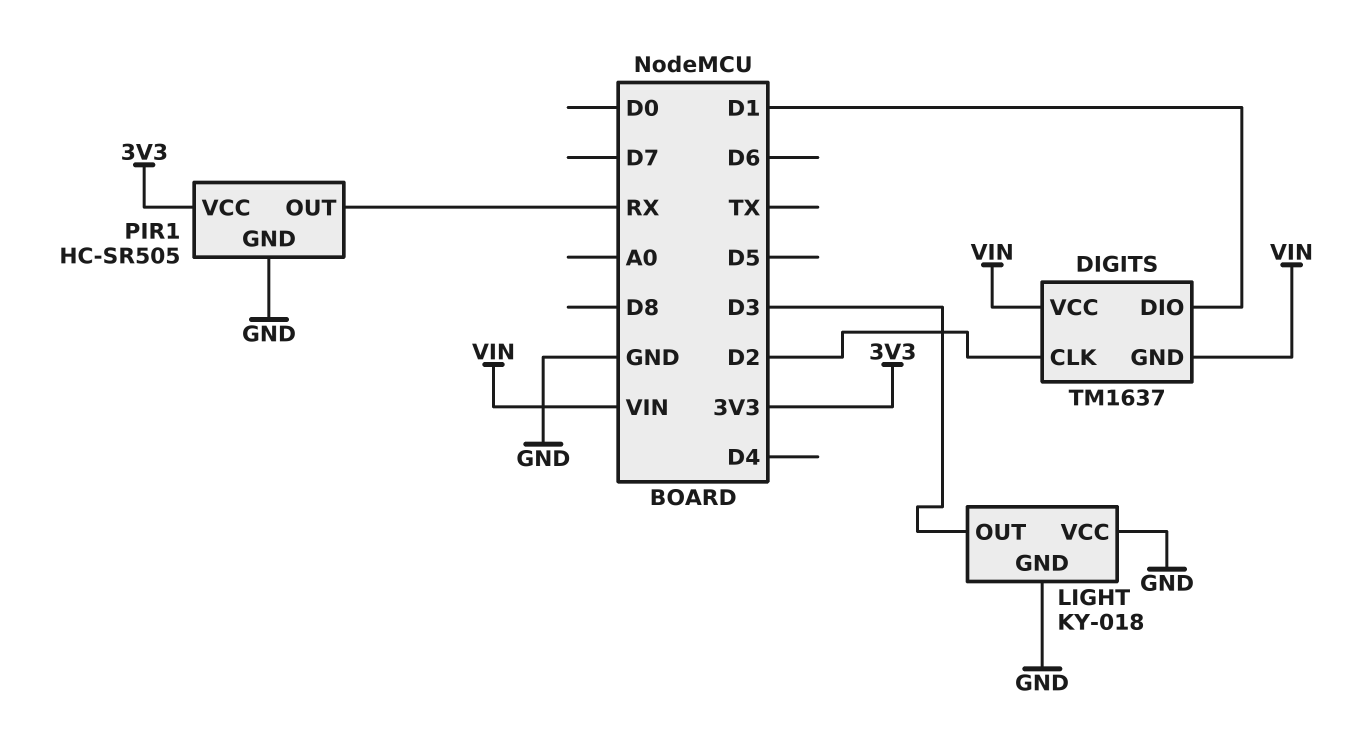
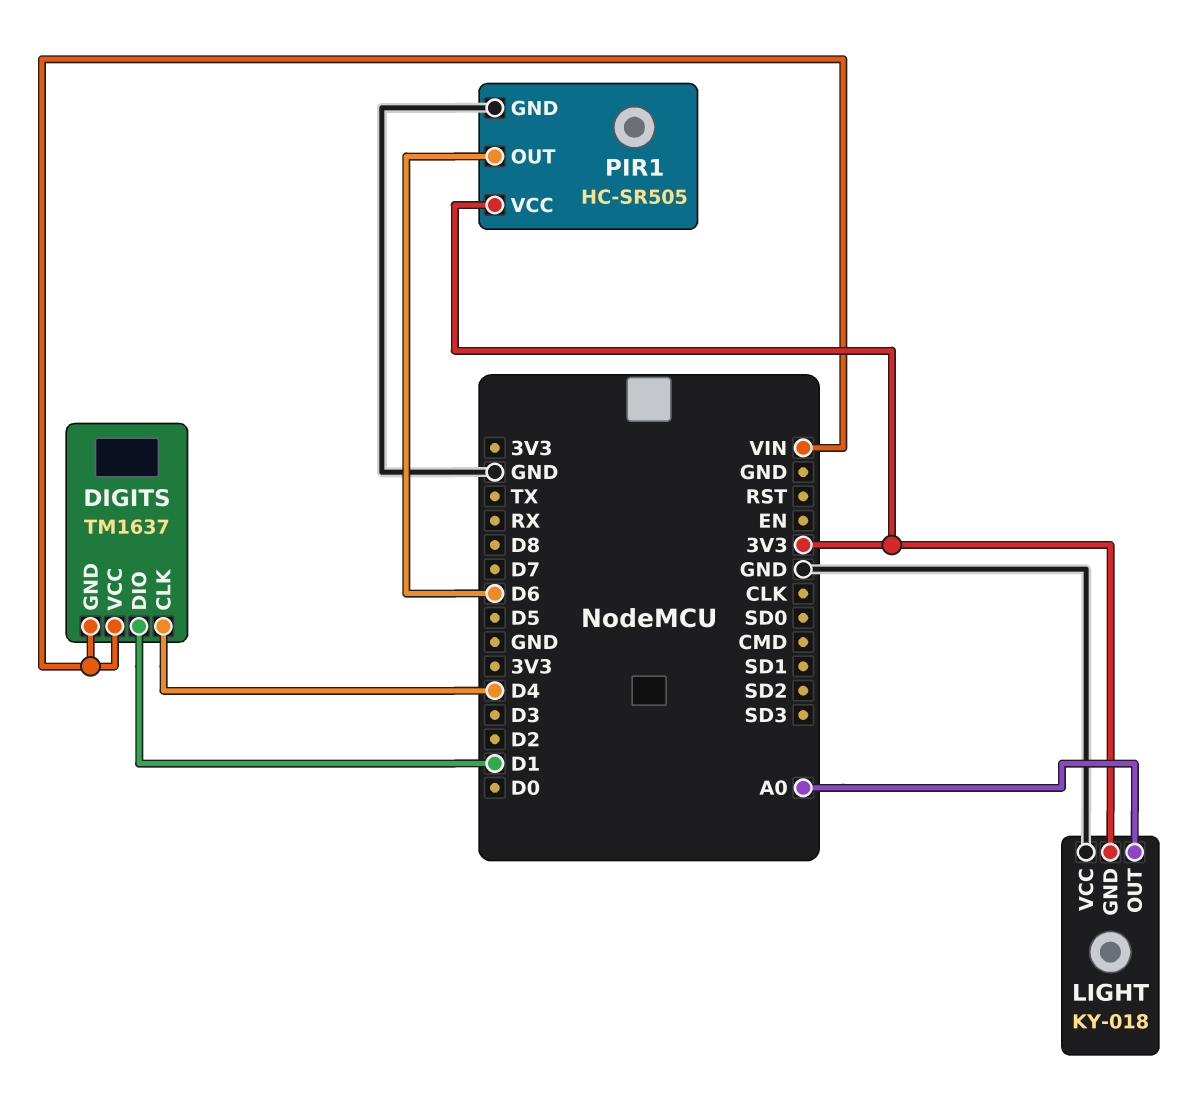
DIGITS pin CLK: D2 -> D4
LIGHT pin GND: GND -> 3V3
LIGHT pin OUT: D3 -> A0
PIR1 pin OUT: RX -> D6

